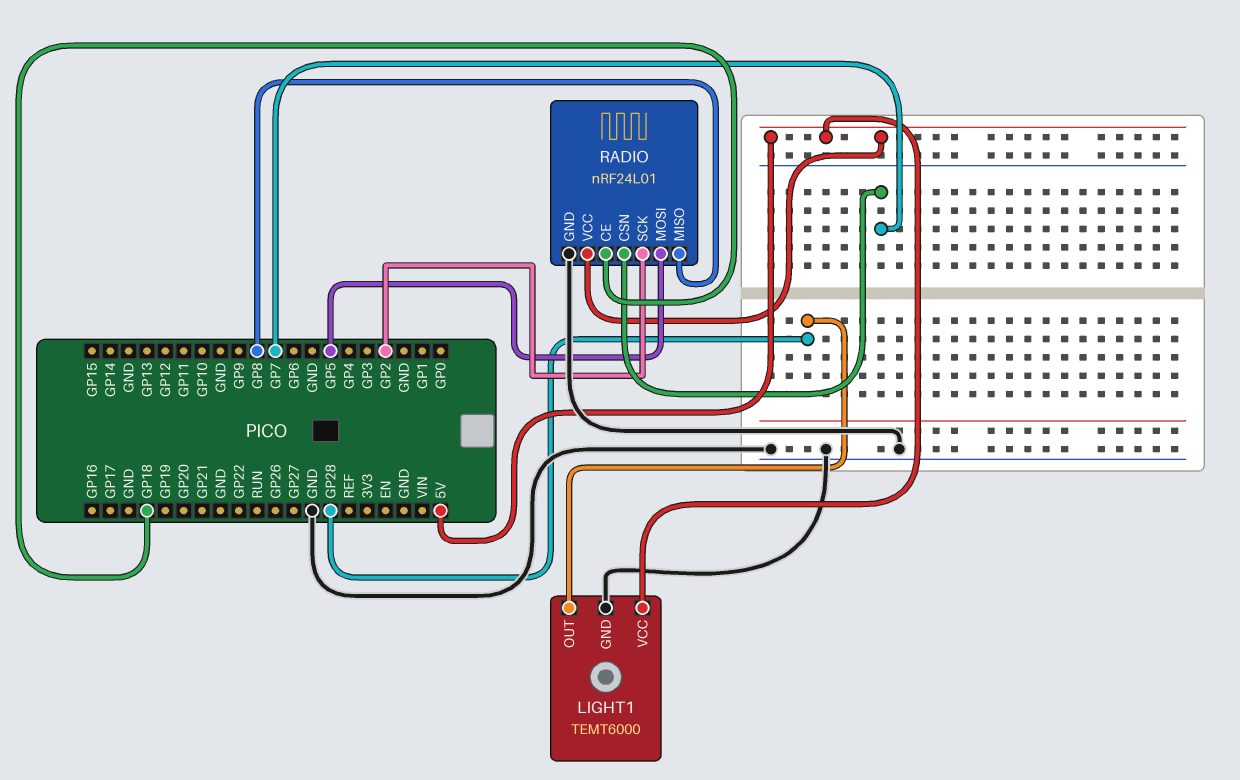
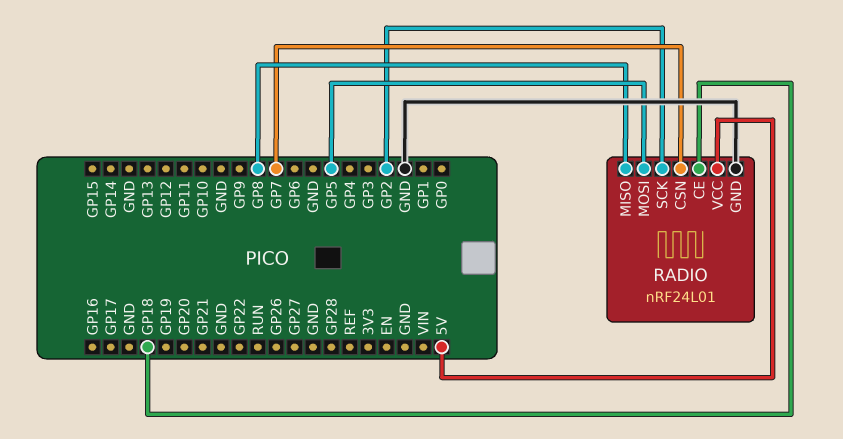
LIGHT1: TEMT6000 -> none
LIGHT1 pin GND: GND -> none
LIGHT1 pin OUT: GP28 -> none
LIGHT1 pin VCC: 5V -> none

